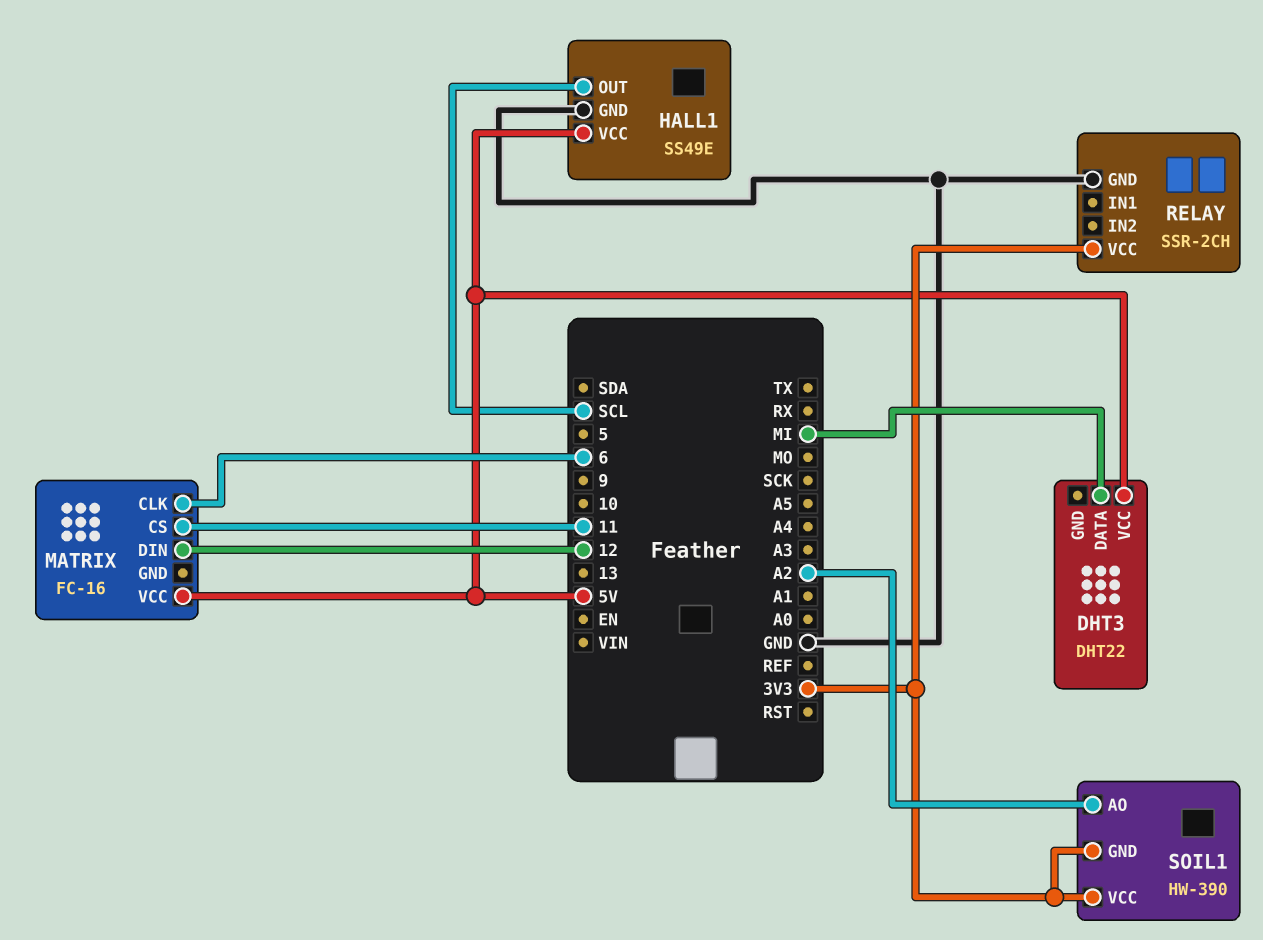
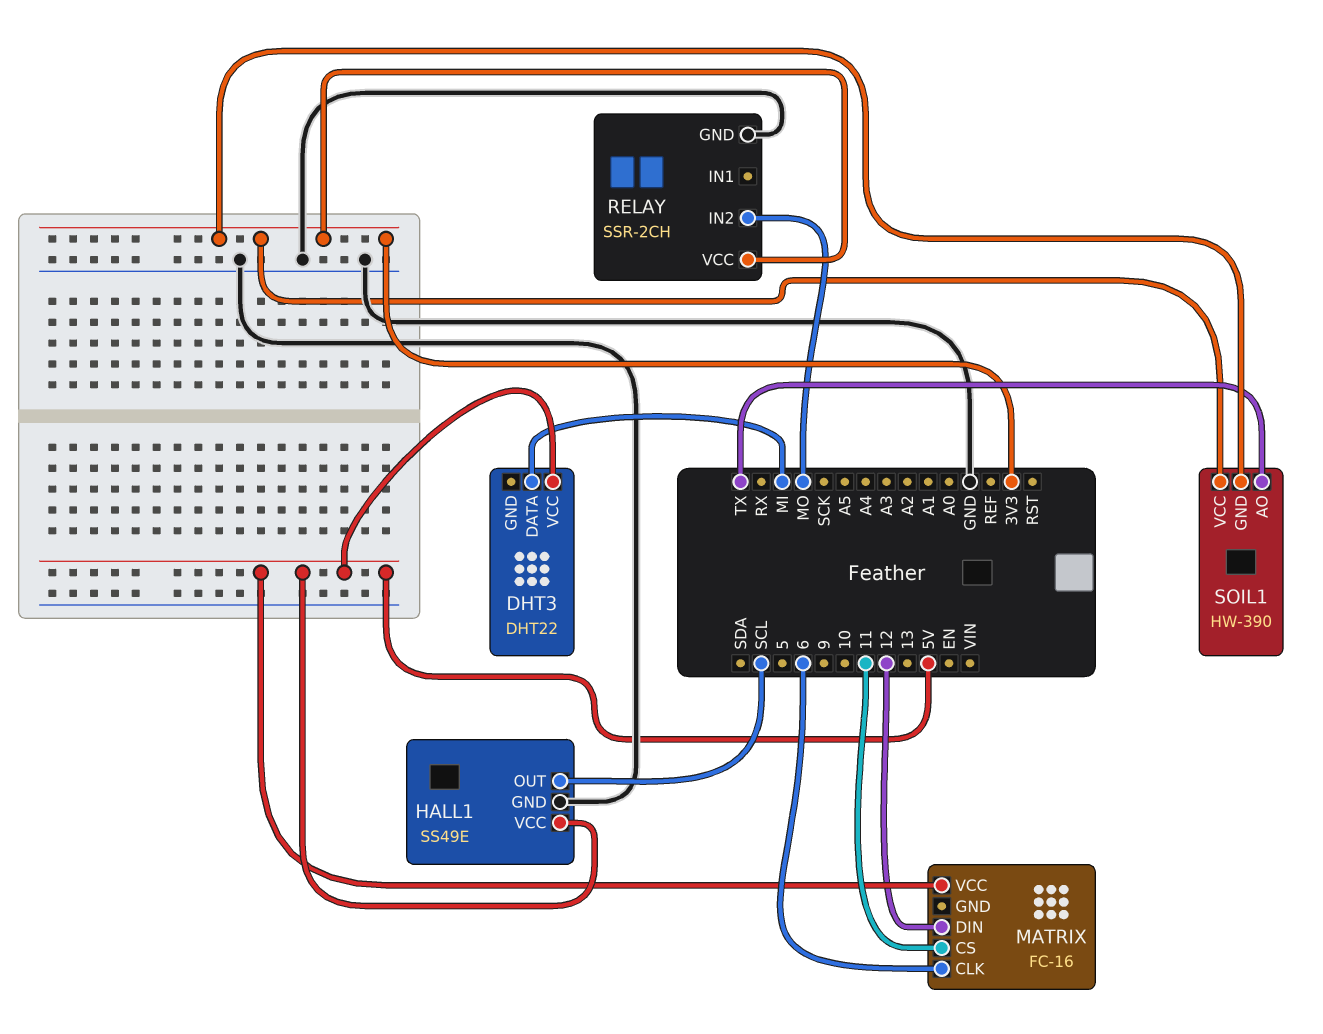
RELAY pin IN2: none -> MO
SOIL1 pin AO: A2 -> TX

